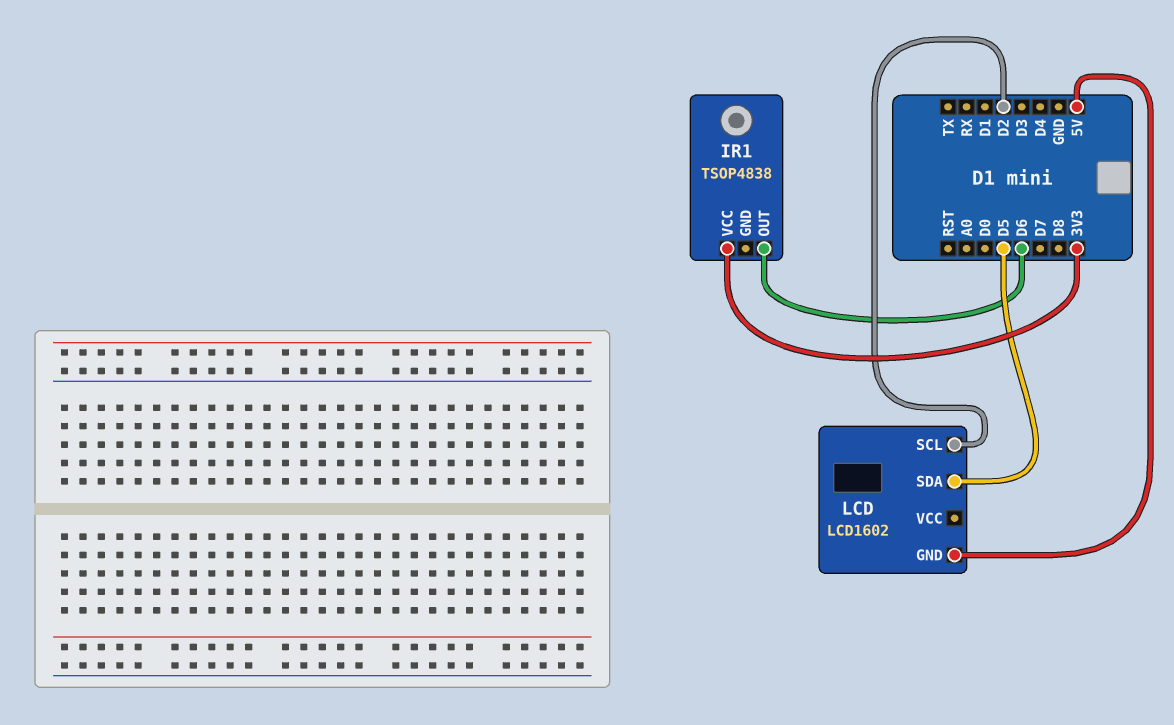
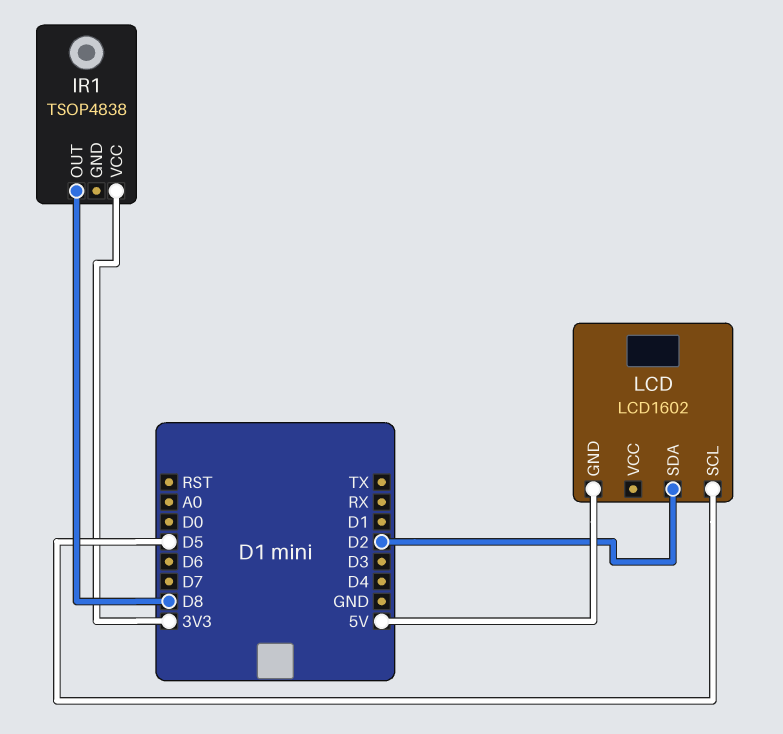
IR1 pin OUT: D6 -> D8
LCD pin SCL: D2 -> D5
LCD pin SDA: D5 -> D2

